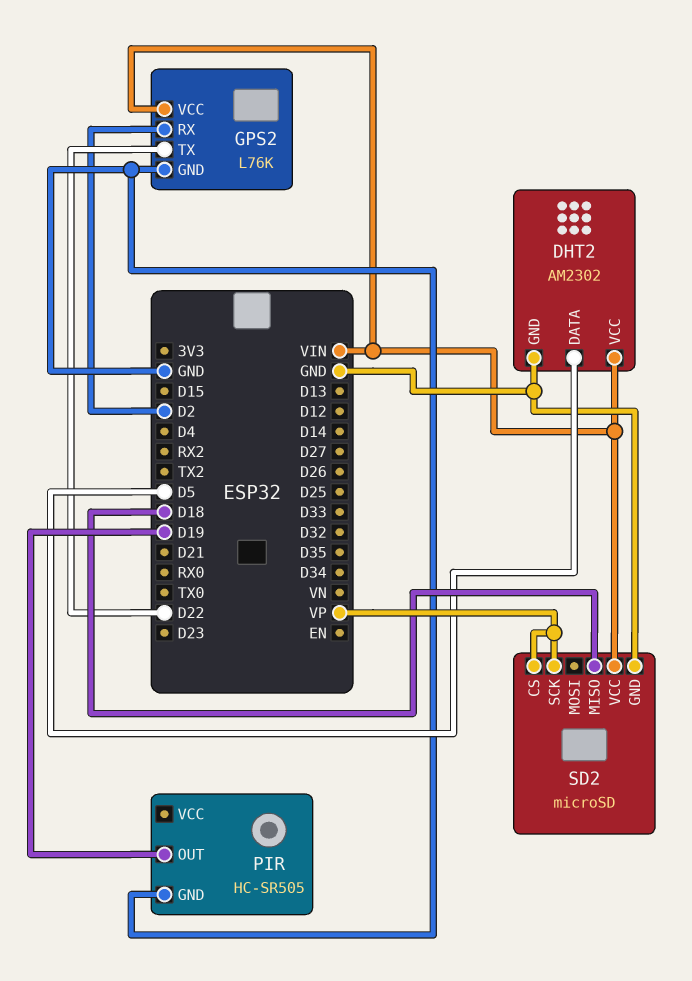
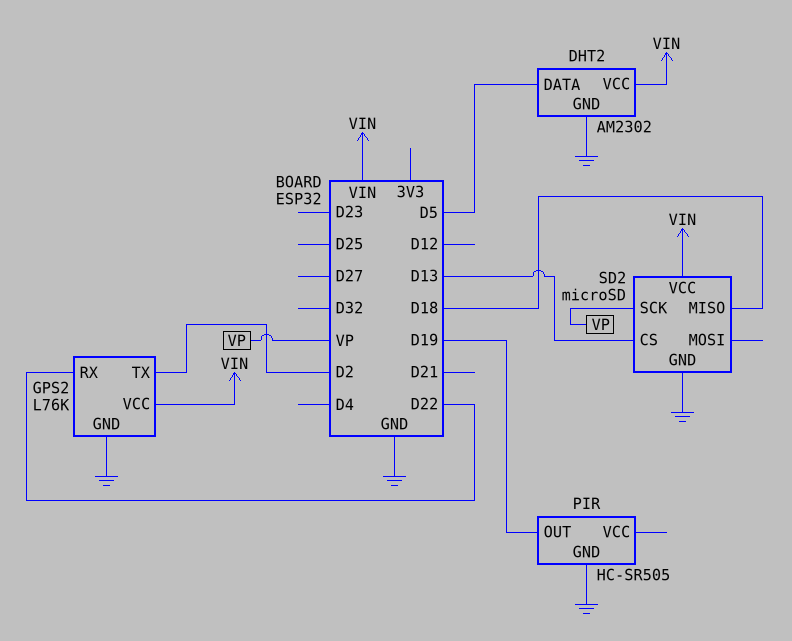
GPS2 pin RX: D2 -> D22
GPS2 pin TX: D22 -> D2
SD2 pin CS: VP -> D13

